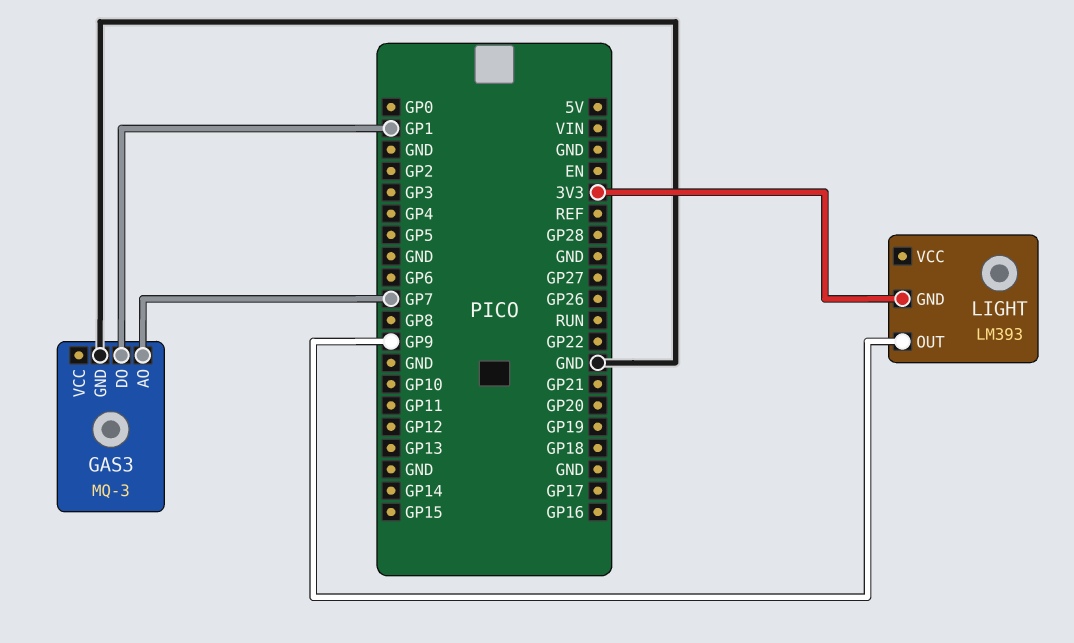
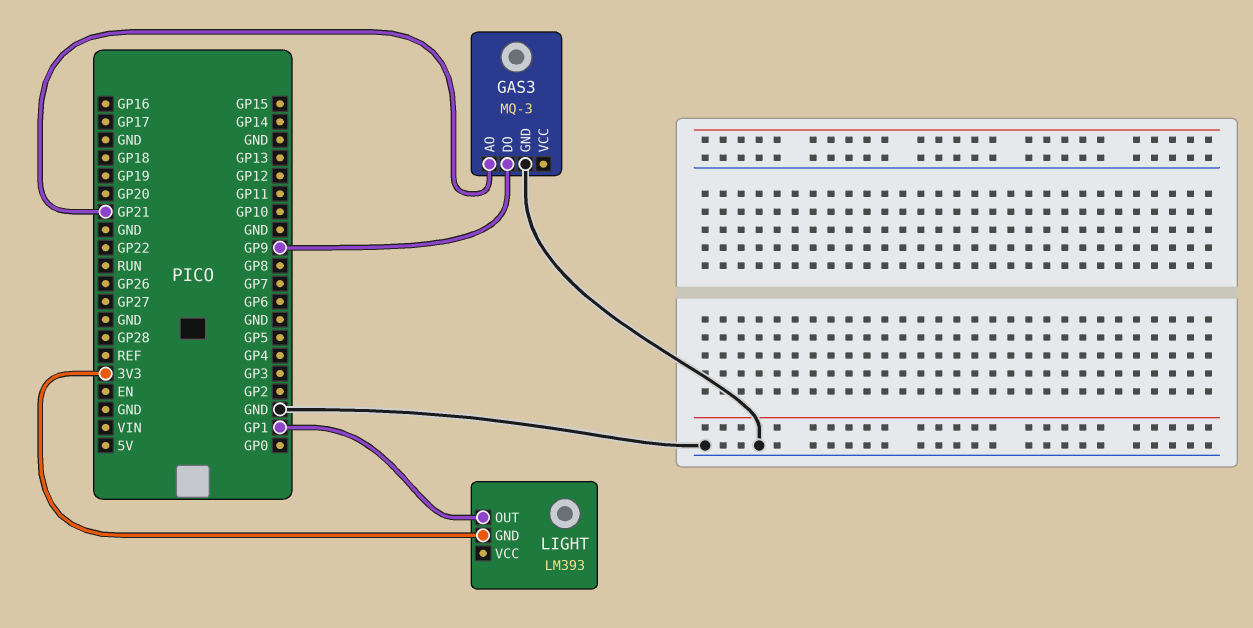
GAS3 pin AO: GP7 -> GP21
GAS3 pin DO: GP1 -> GP9
LIGHT pin OUT: GP9 -> GP1

